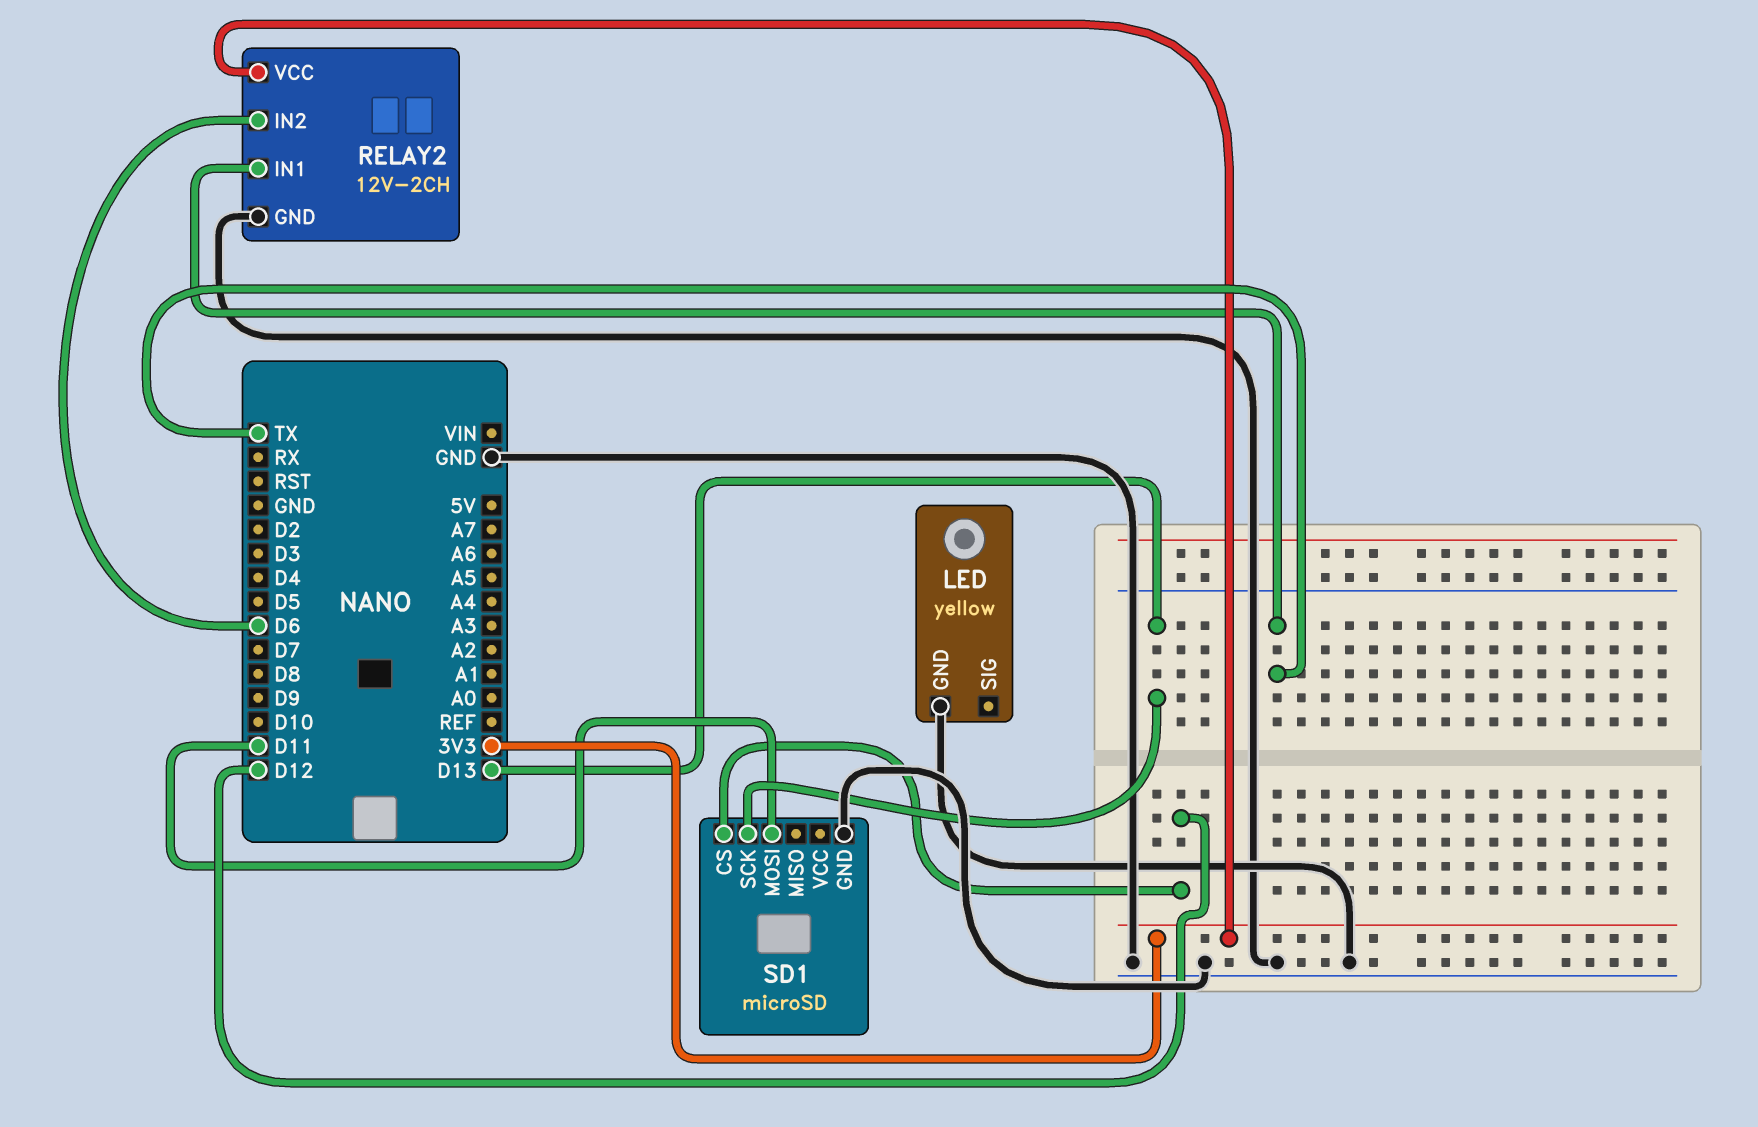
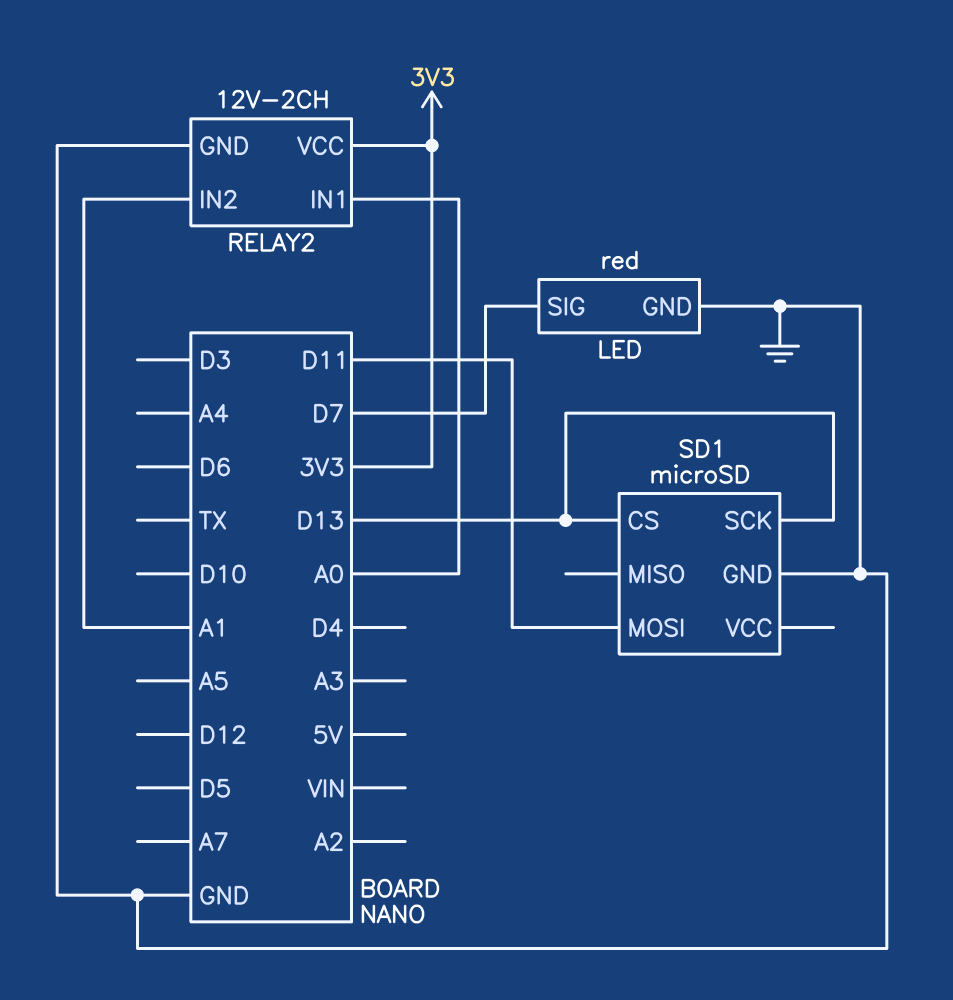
LED: yellow -> red
LED pin SIG: none -> D7
RELAY2 pin IN1: TX -> A0
RELAY2 pin IN2: D6 -> A1
SD1 pin CS: D12 -> D13

